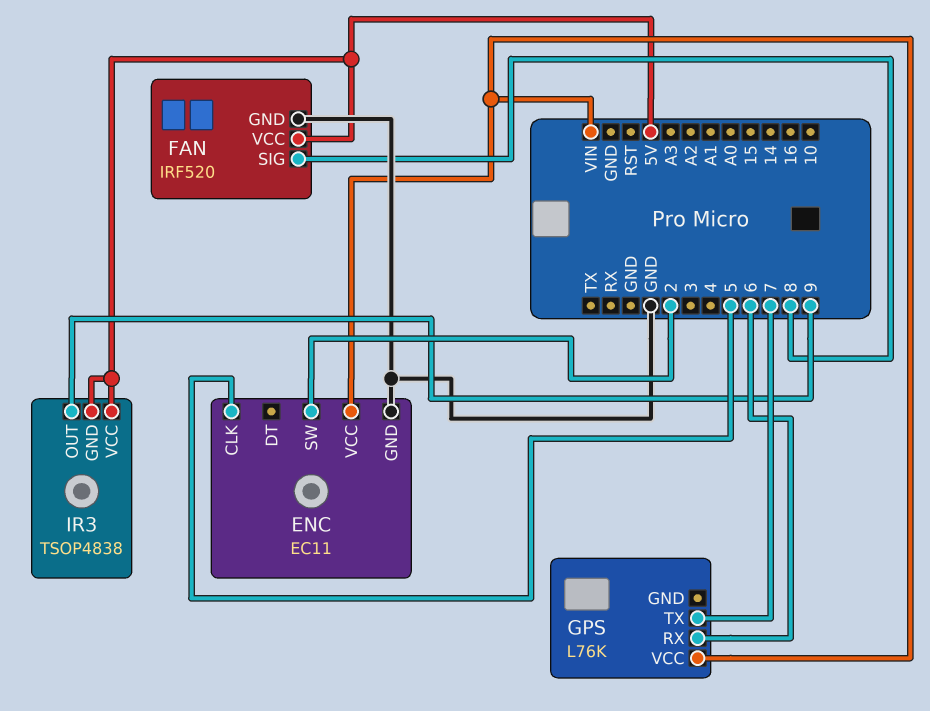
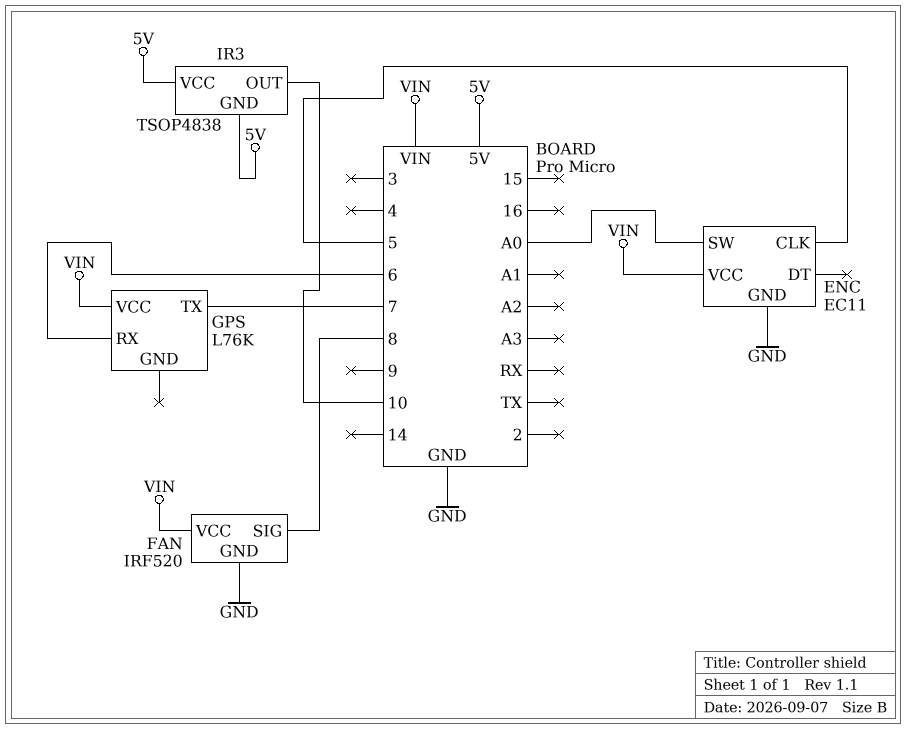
ENC pin SW: 2 -> A0
FAN pin VCC: 5V -> VIN
IR3 pin OUT: 9 -> 10

